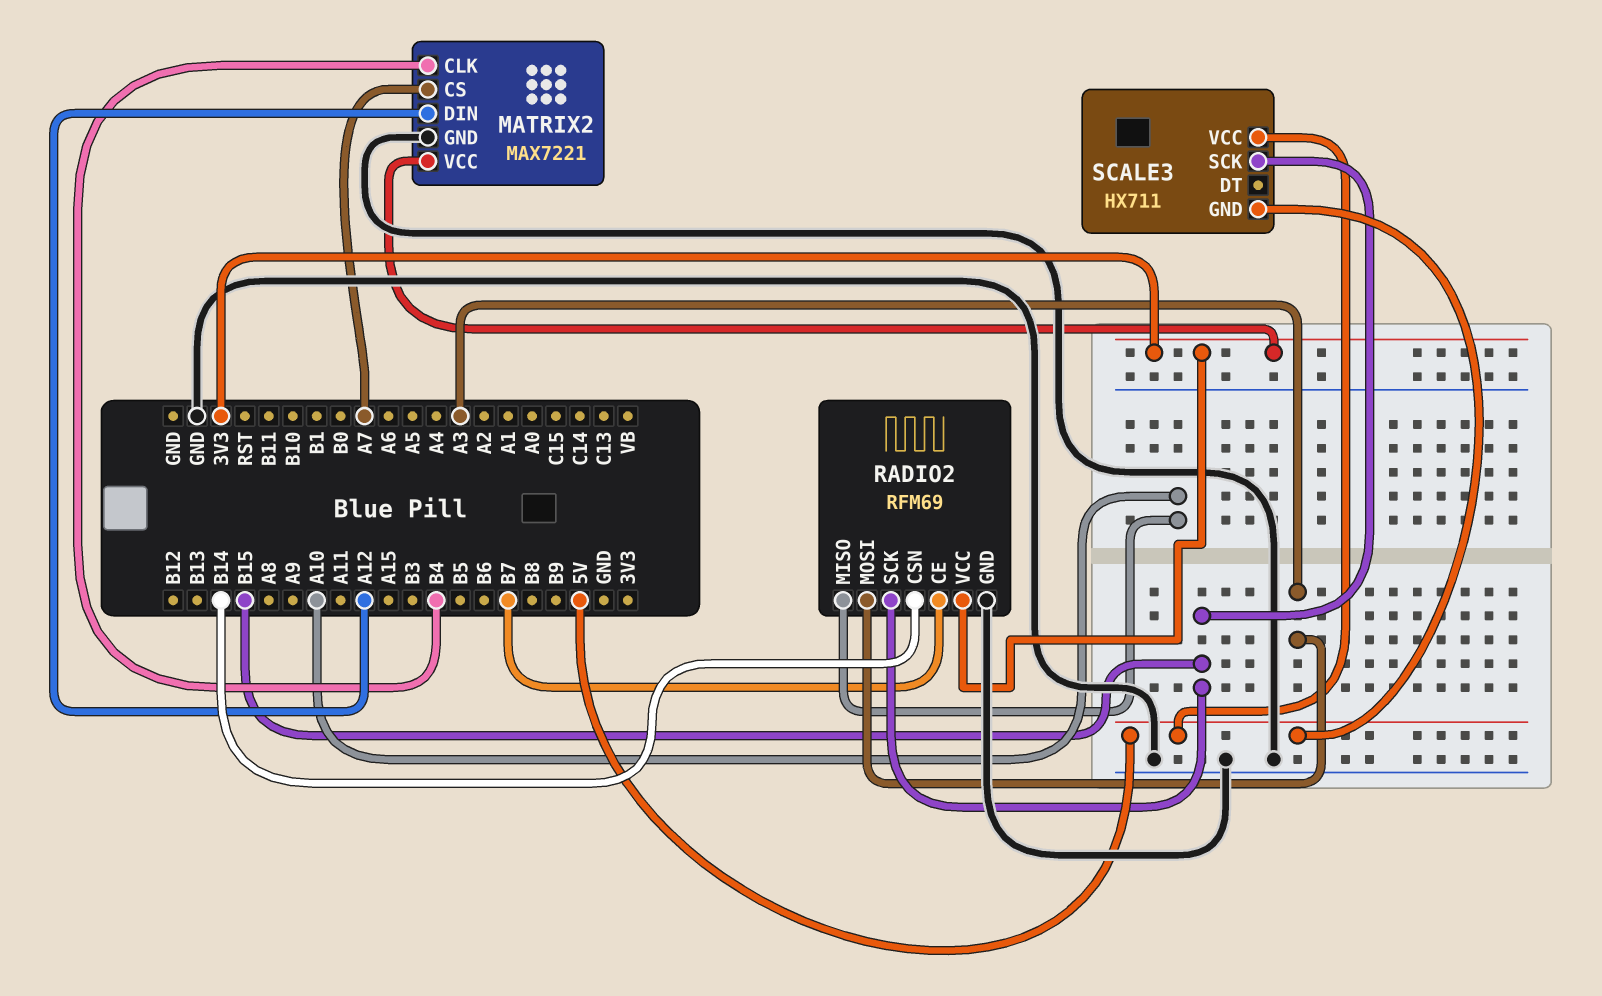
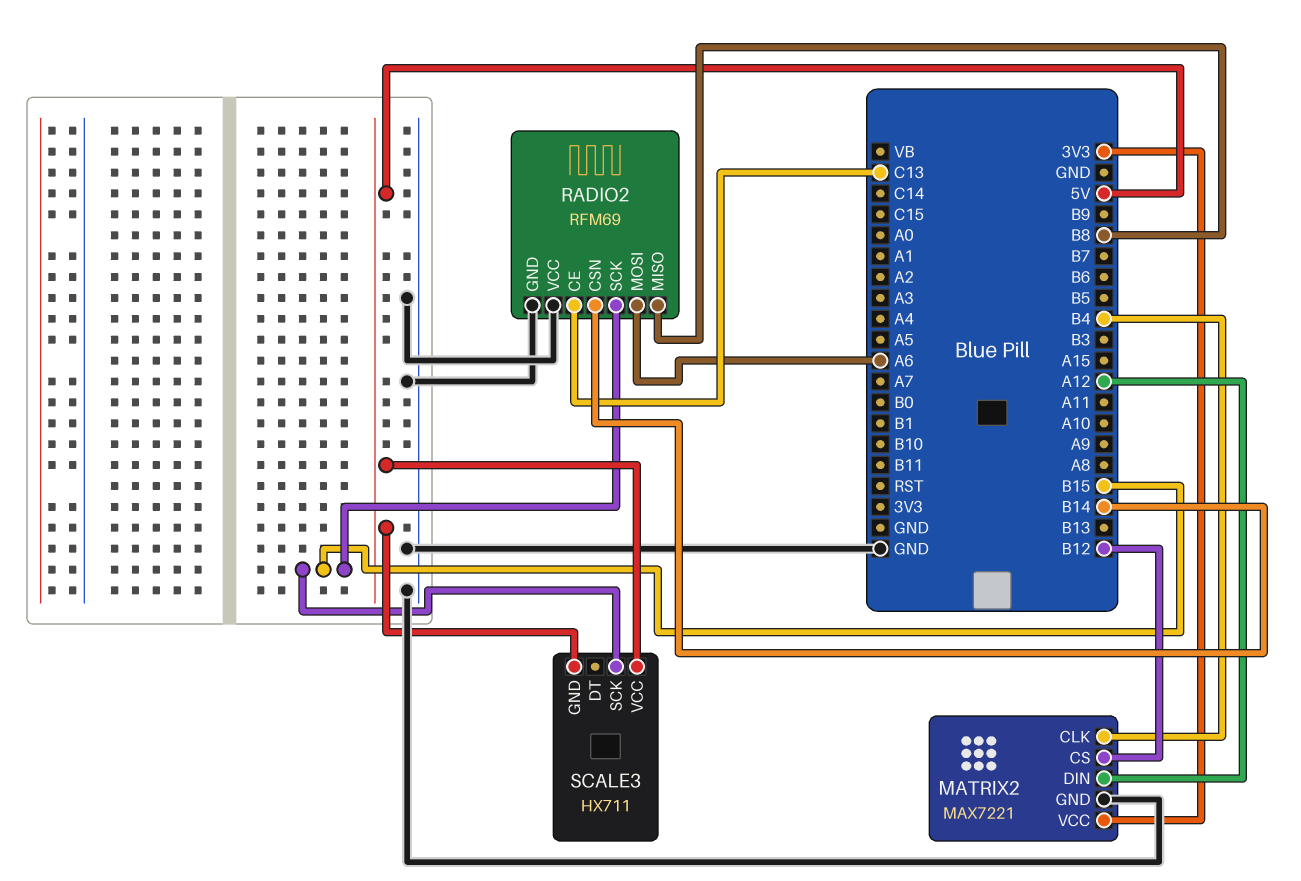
MATRIX2 pin CS: A7 -> B12
RADIO2 pin CE: B7 -> C13
RADIO2 pin MISO: A10 -> B8
RADIO2 pin MOSI: A3 -> A6
RADIO2 pin VCC: 3V3 -> GND

